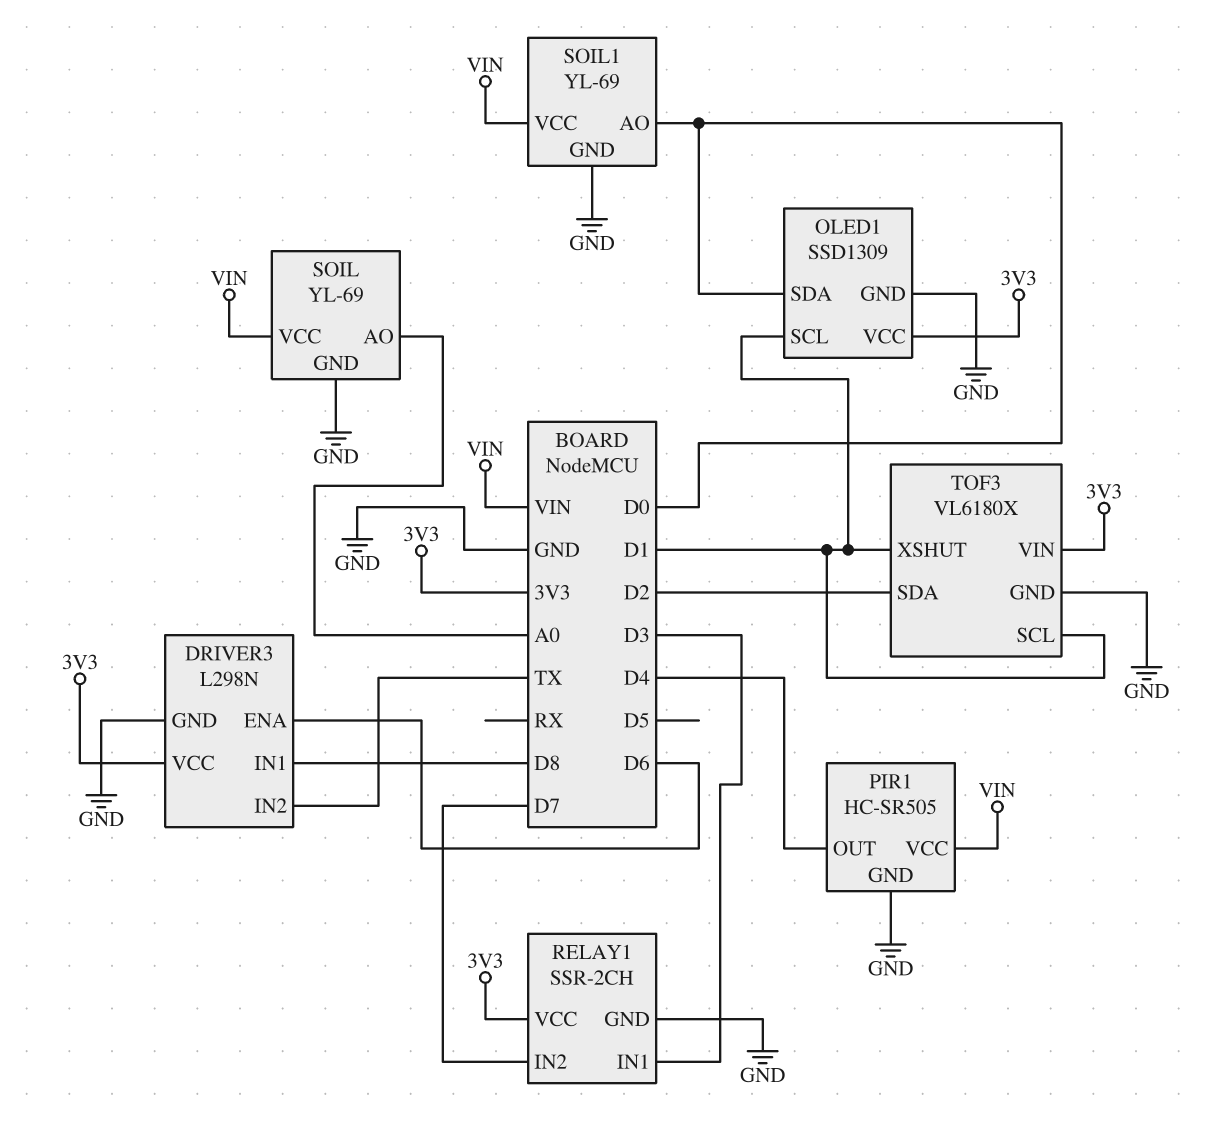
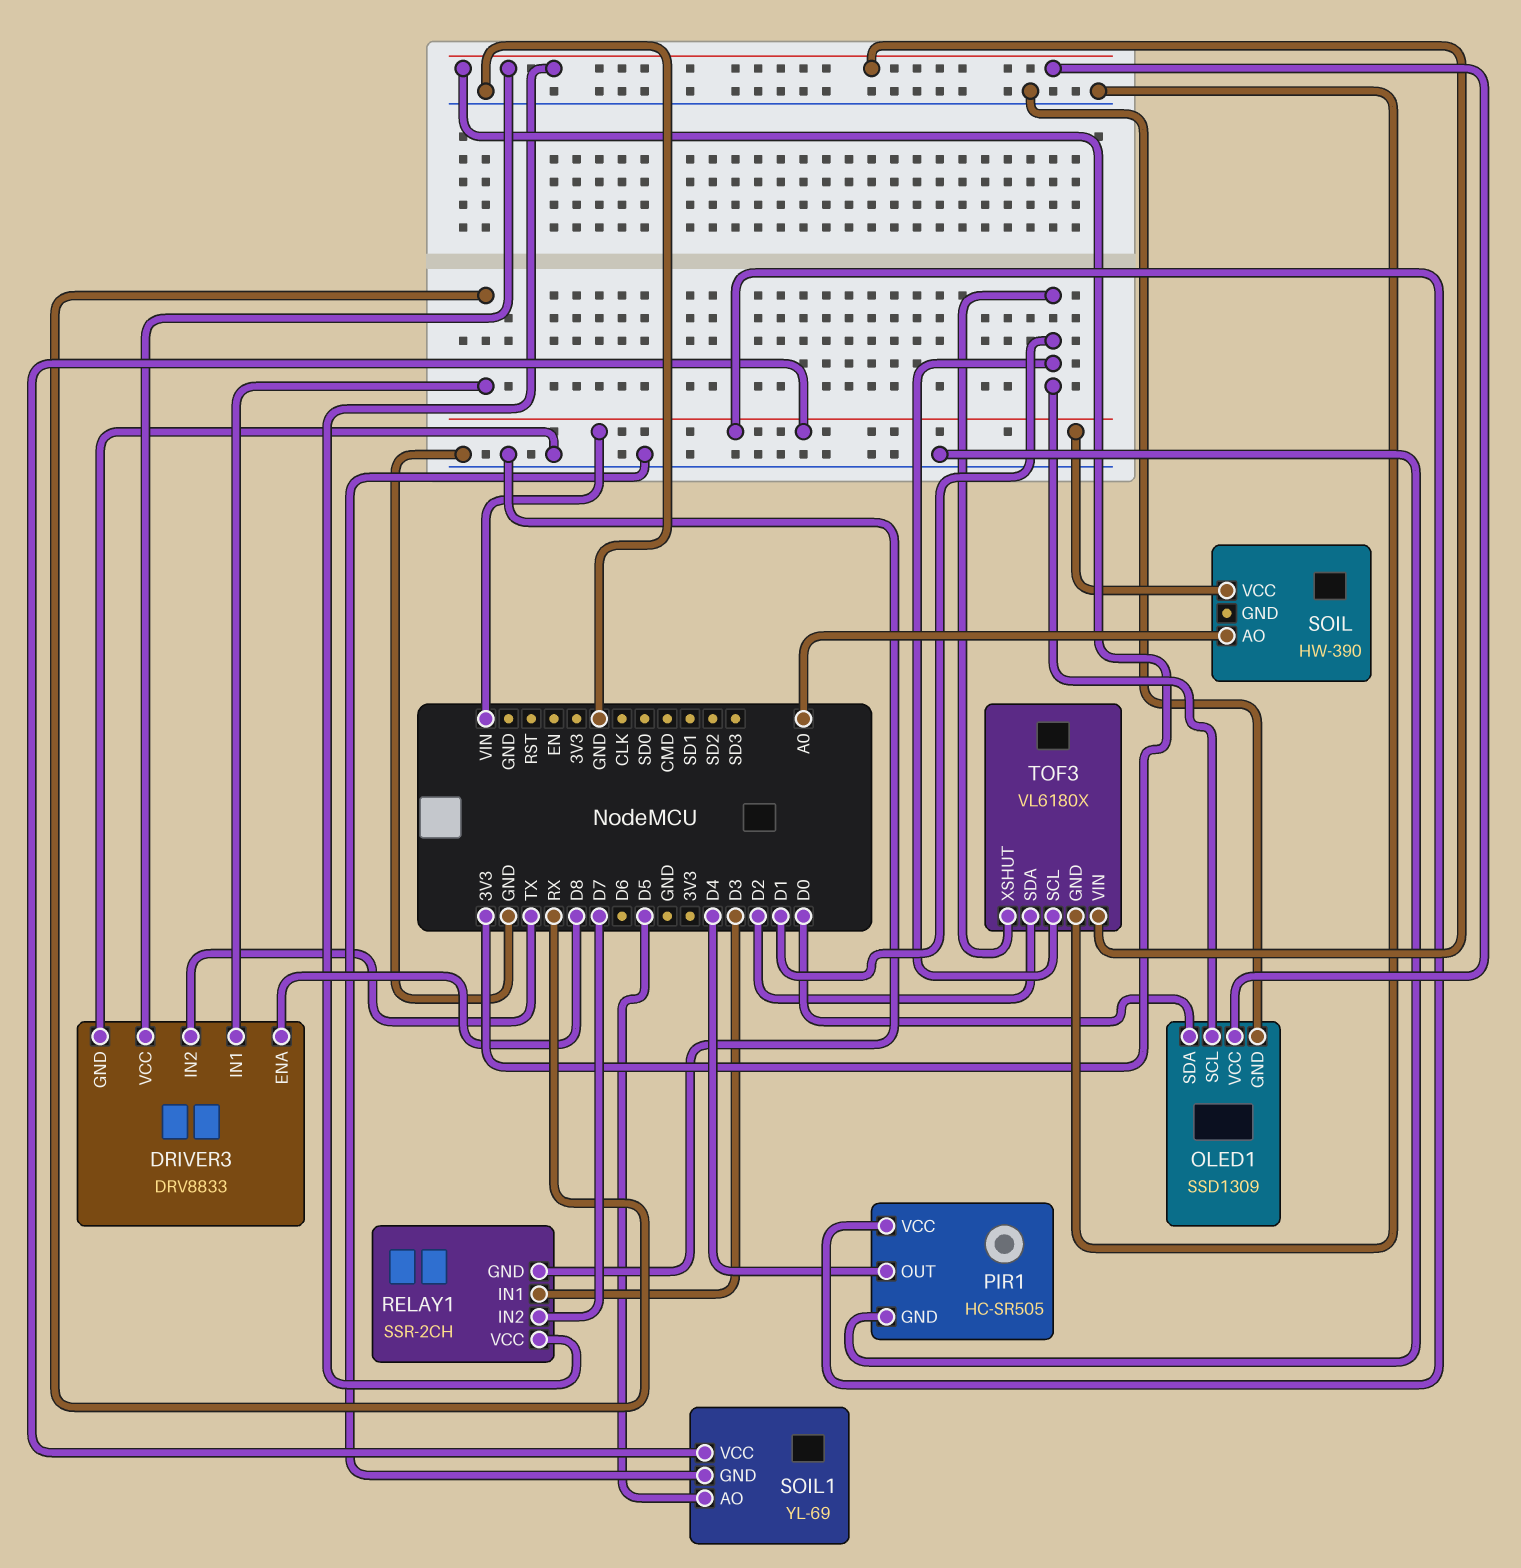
DRIVER3: L298N -> DRV8833
DRIVER3 pin ENA: D6 -> D8
DRIVER3 pin IN1: D8 -> RX
SOIL: YL-69 -> HW-390
SOIL pin GND: GND -> none
SOIL1 pin AO: D0 -> D5

